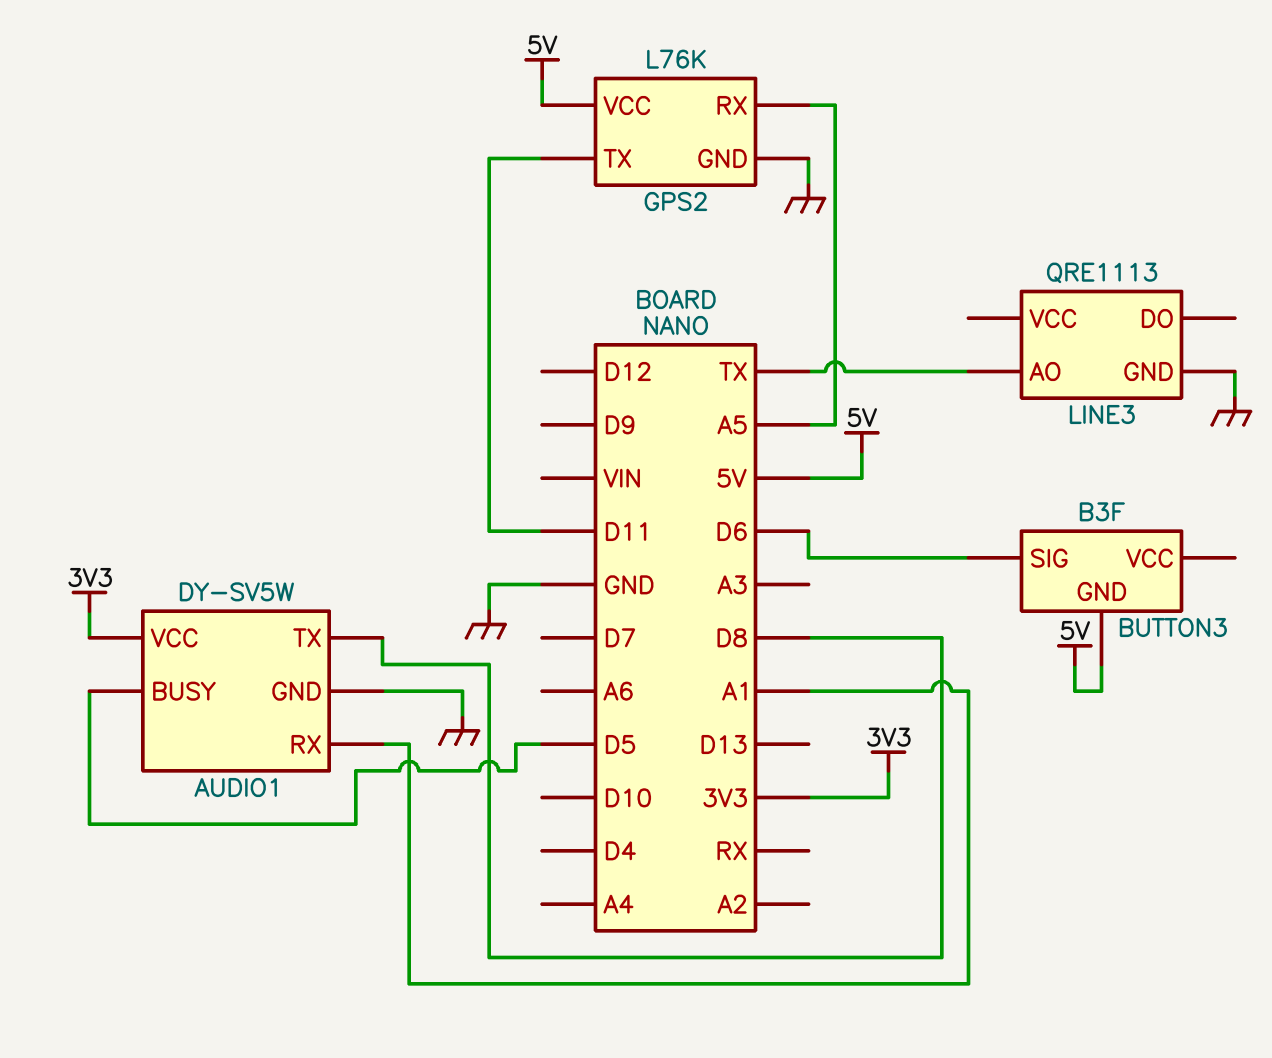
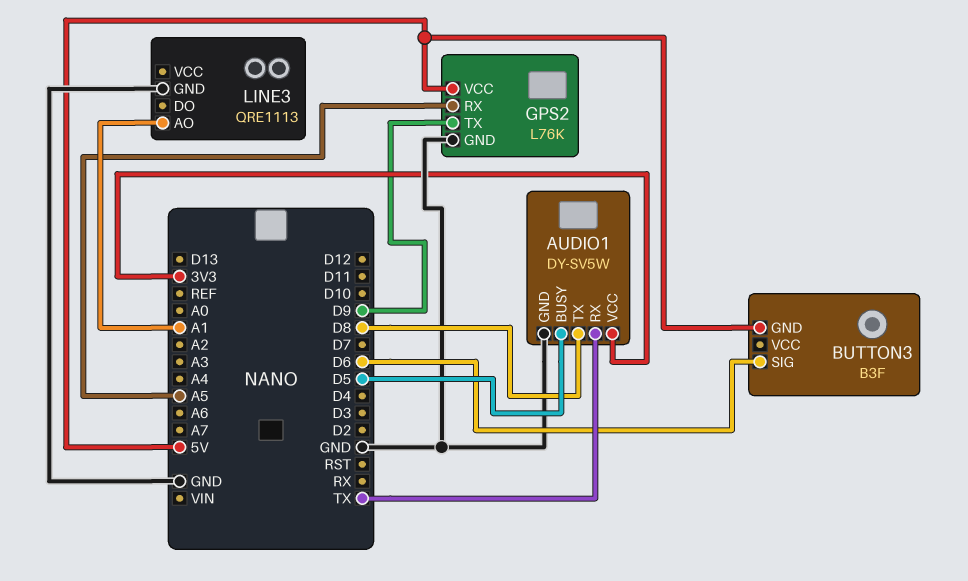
AUDIO1 pin RX: A1 -> TX
GPS2 pin TX: D11 -> D9
LINE3 pin AO: TX -> A1

